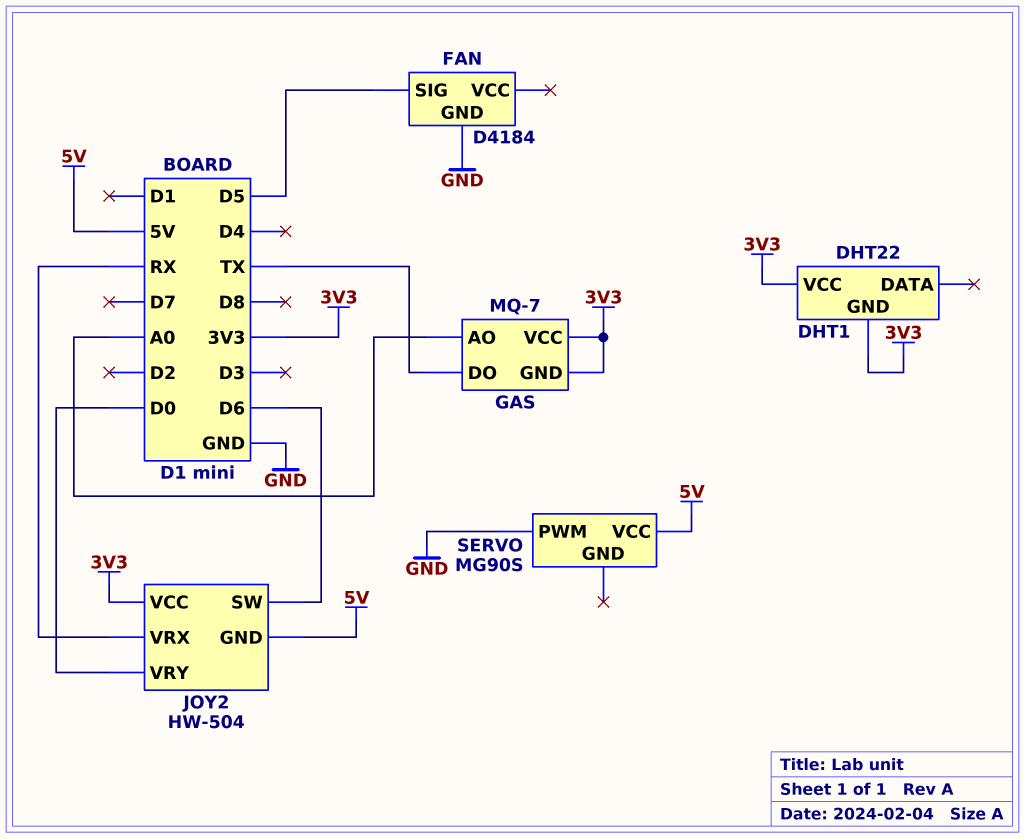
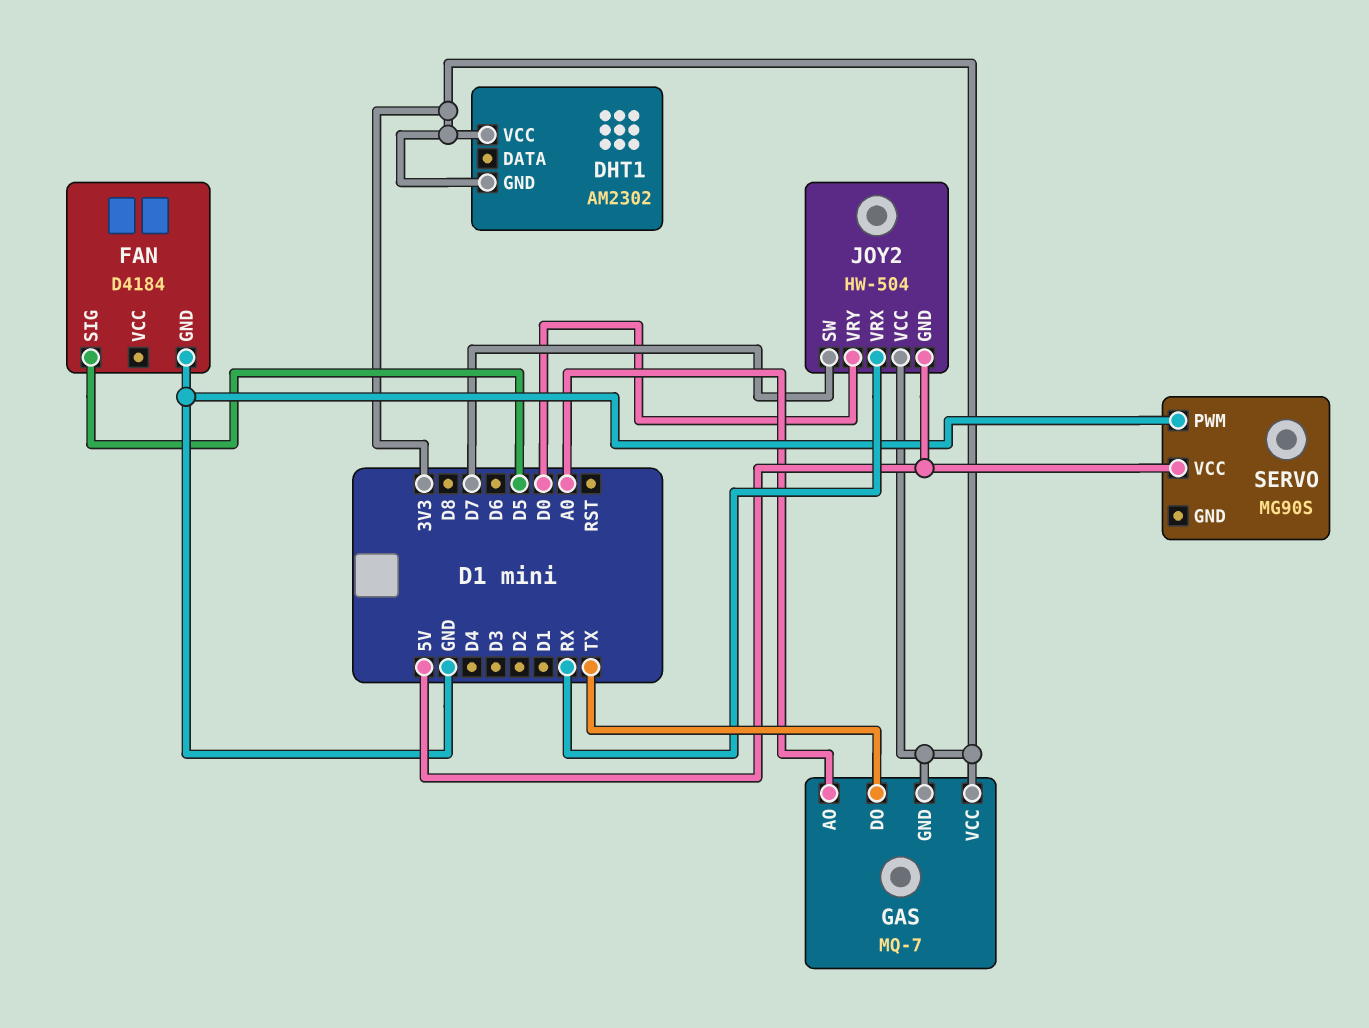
DHT1: DHT22 -> AM2302
JOY2 pin SW: D6 -> D7

